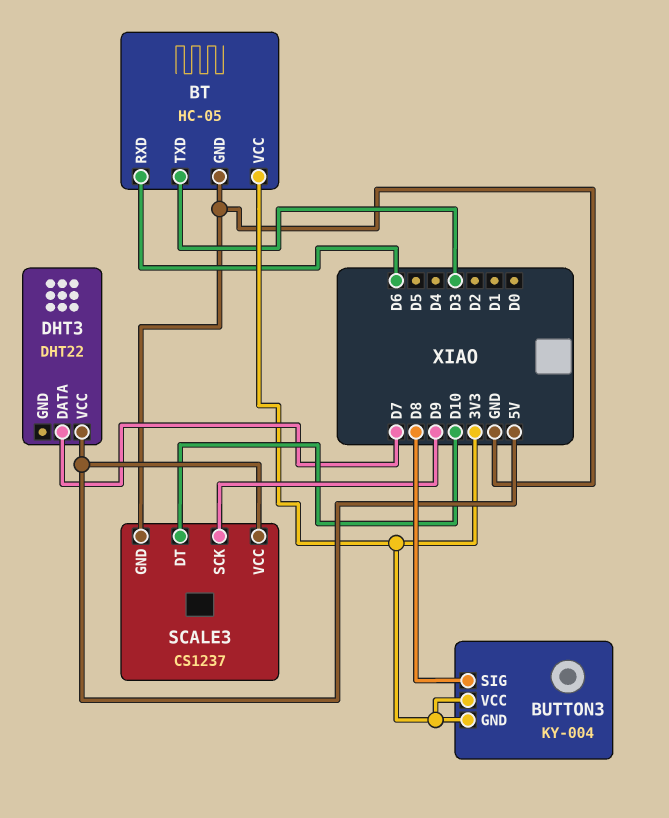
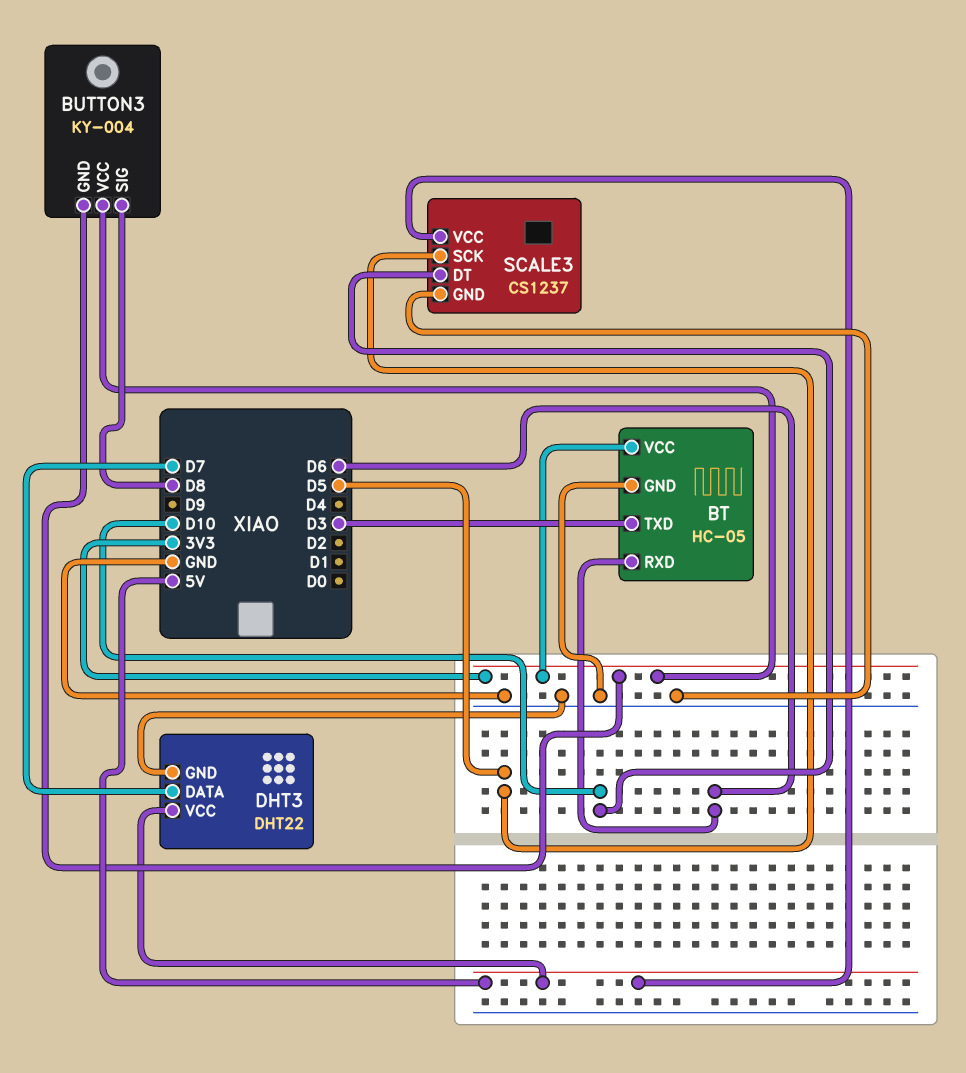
DHT3 pin GND: none -> GND
SCALE3 pin SCK: D9 -> D5

